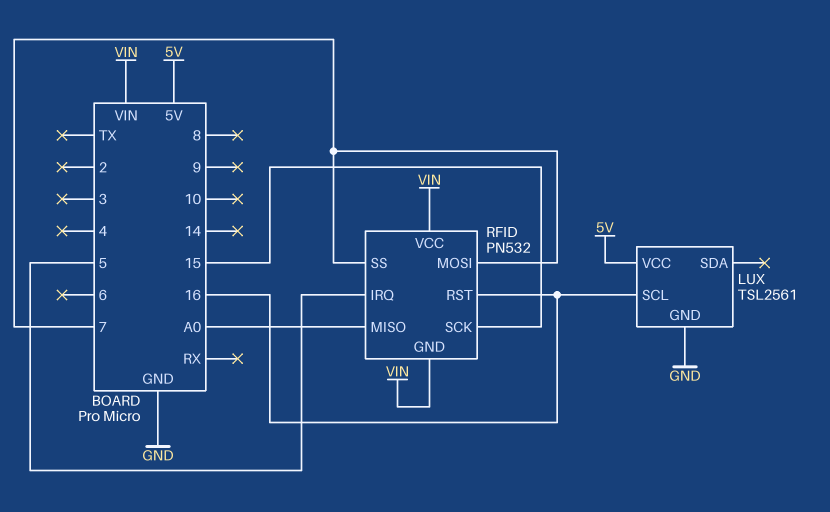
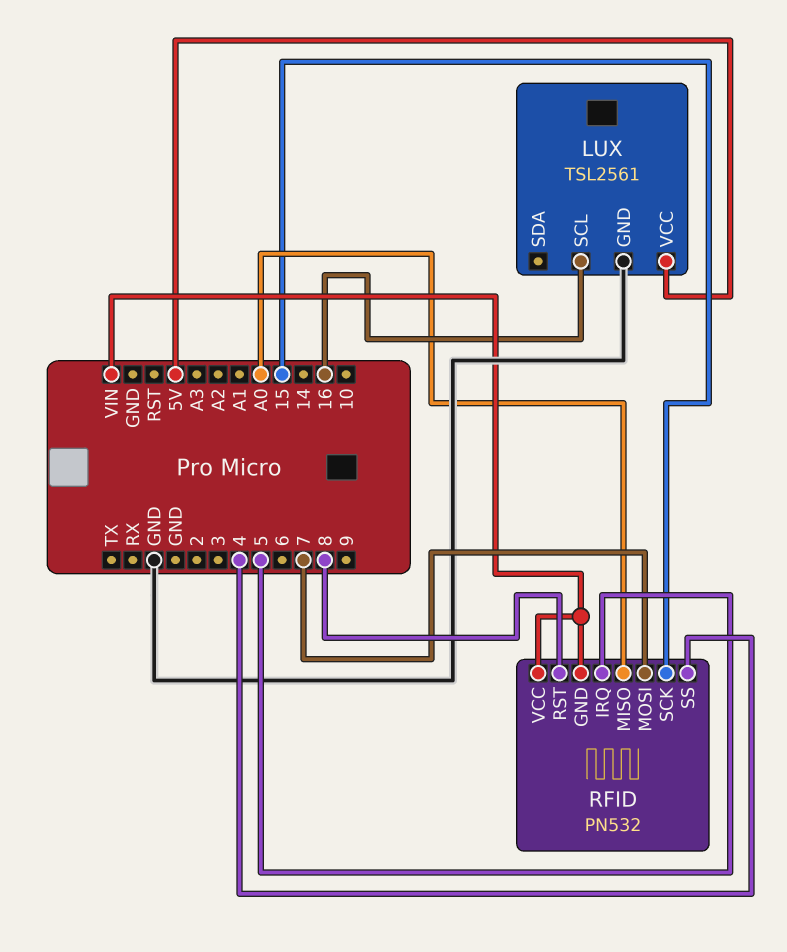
RFID pin RST: 16 -> 8
RFID pin SS: 7 -> 4

